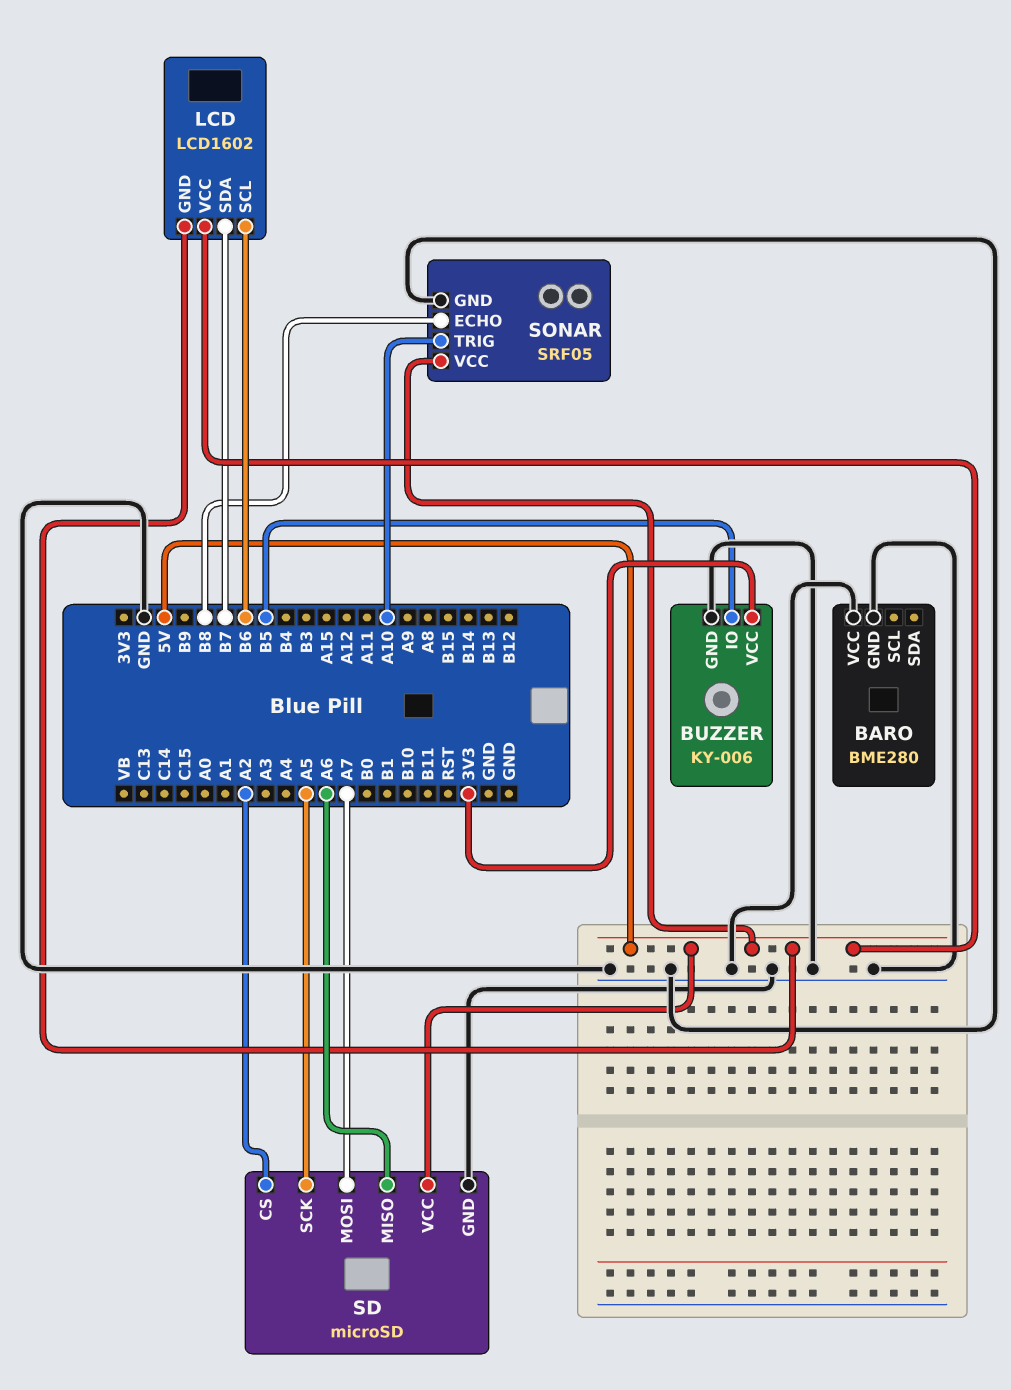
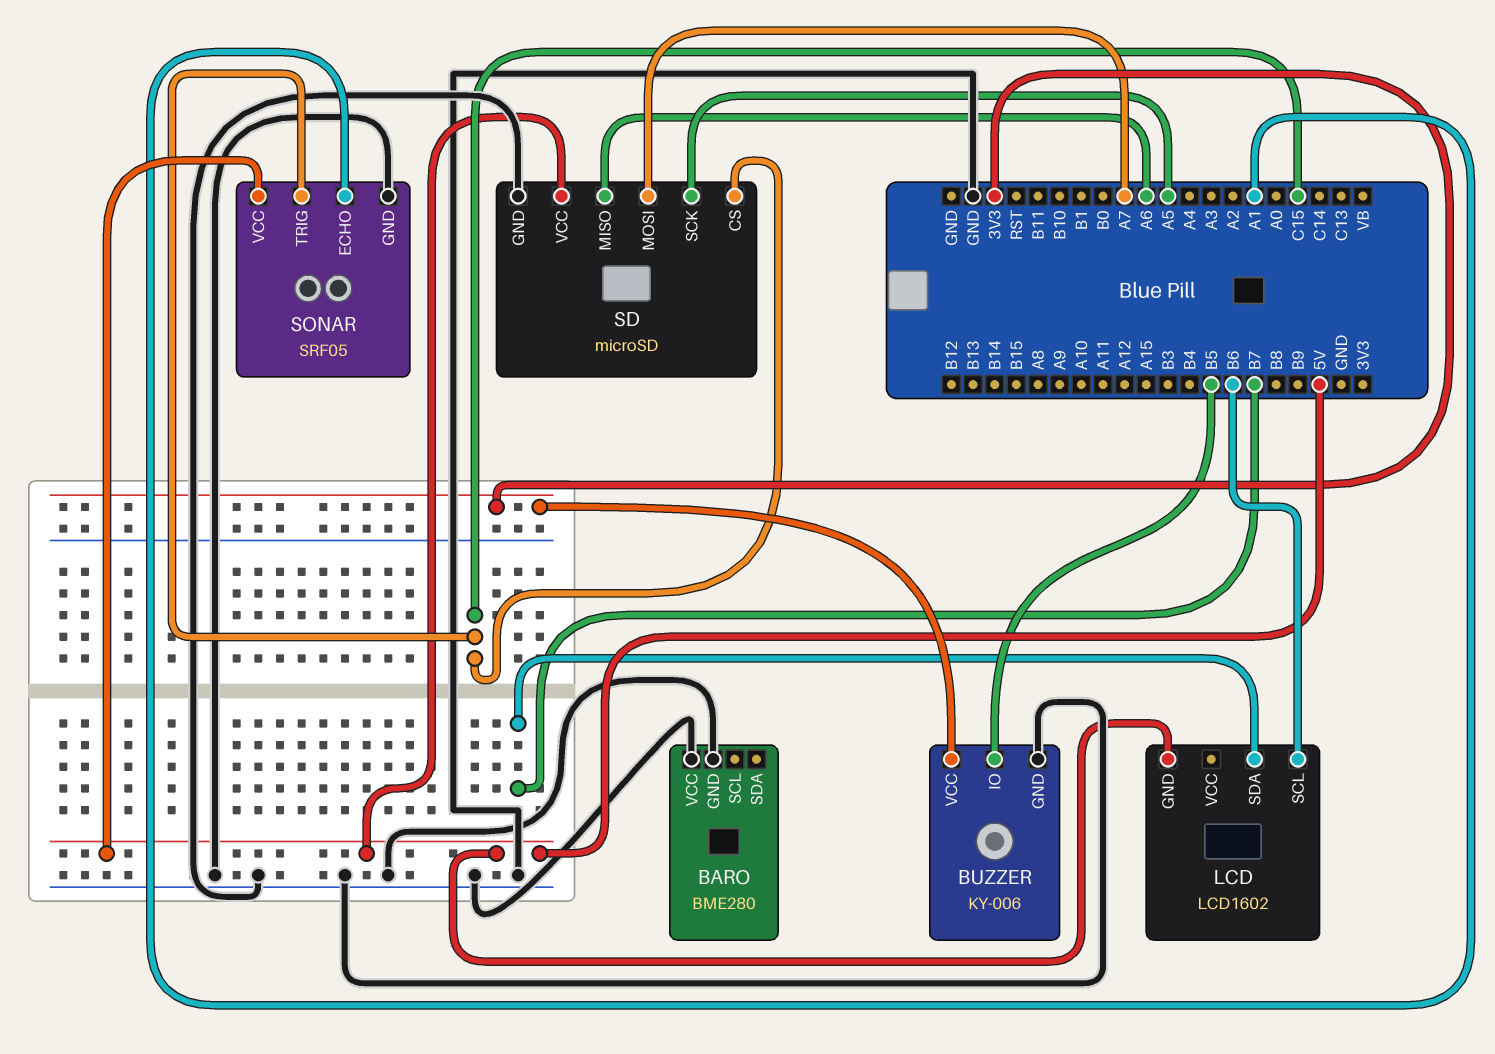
LCD pin VCC: 5V -> none
SD pin CS: A2 -> C15
SONAR pin ECHO: B8 -> A1
SONAR pin TRIG: A10 -> C15

